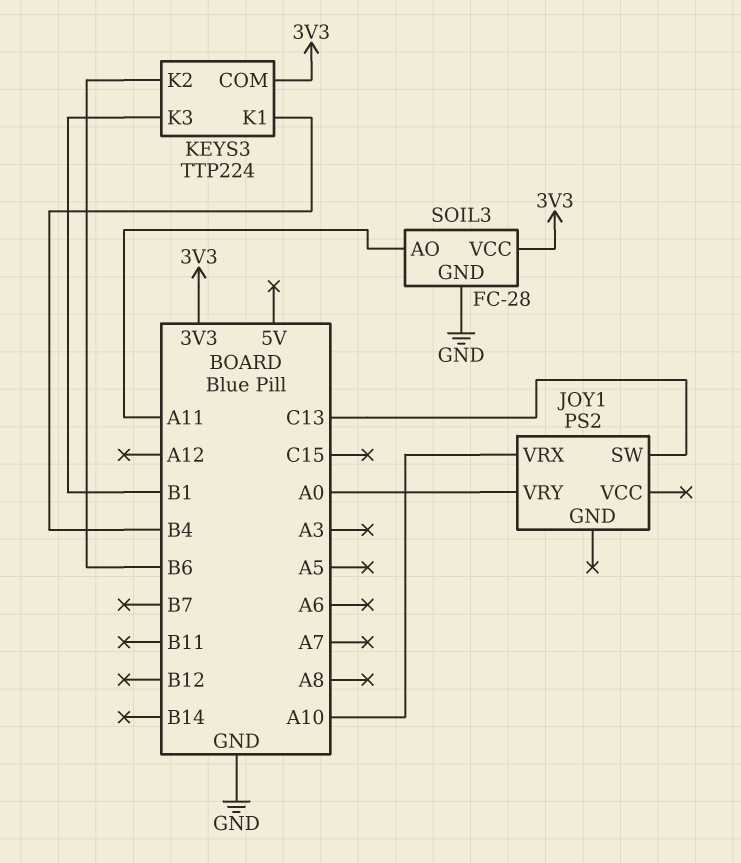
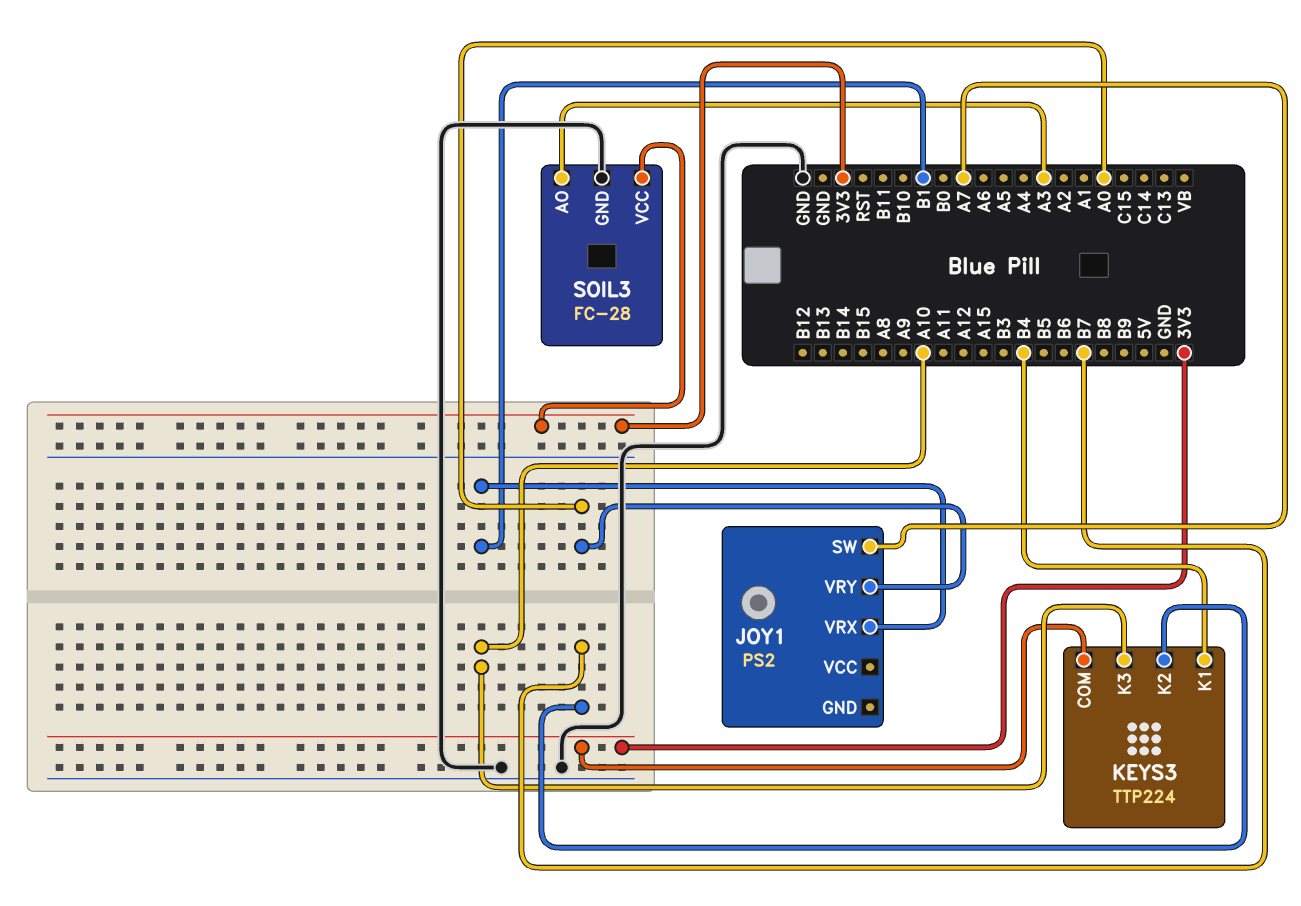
JOY1 pin SW: C13 -> A7
JOY1 pin VRX: A10 -> B1
KEYS3 pin K2: B6 -> B7
KEYS3 pin K3: B1 -> A10
SOIL3 pin AO: A11 -> A3

